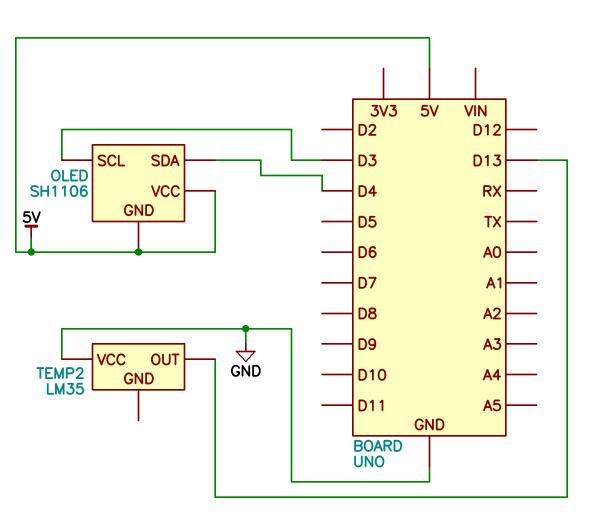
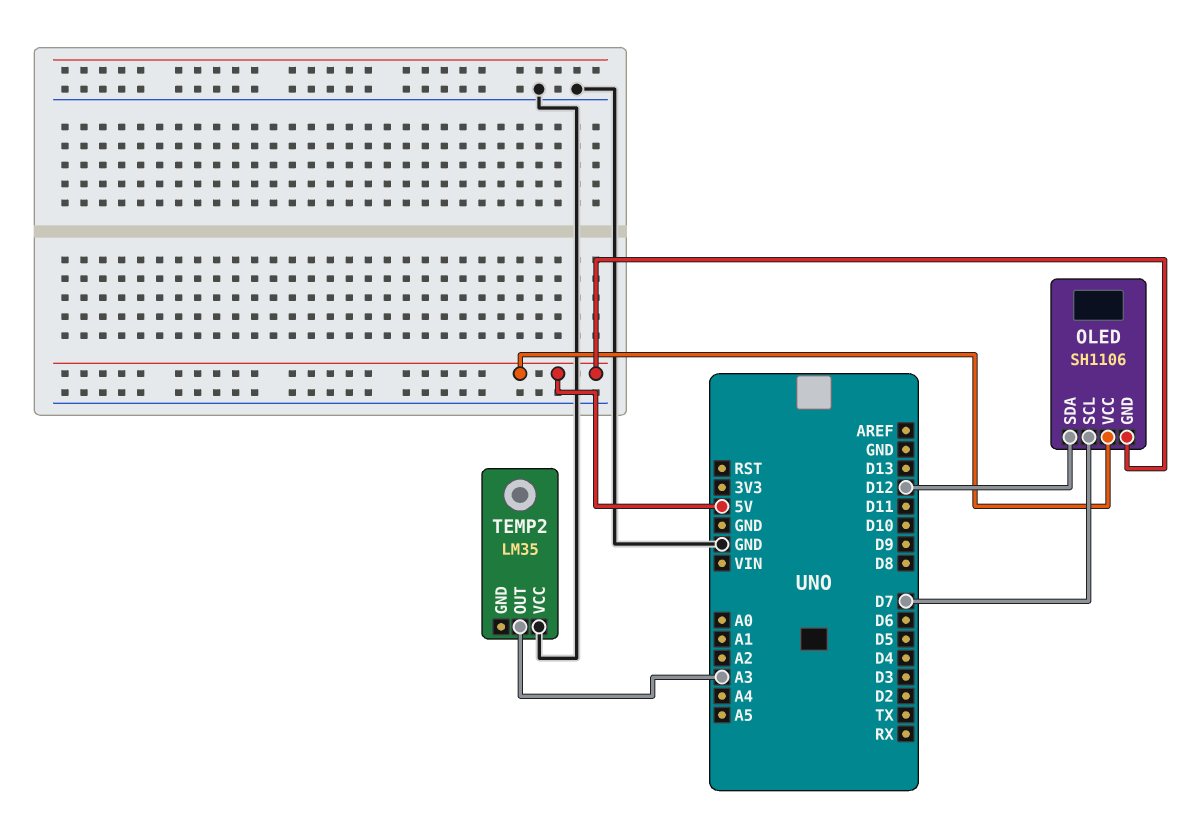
OLED pin SCL: D3 -> D7
OLED pin SDA: D4 -> D12
TEMP2 pin OUT: D13 -> A3

